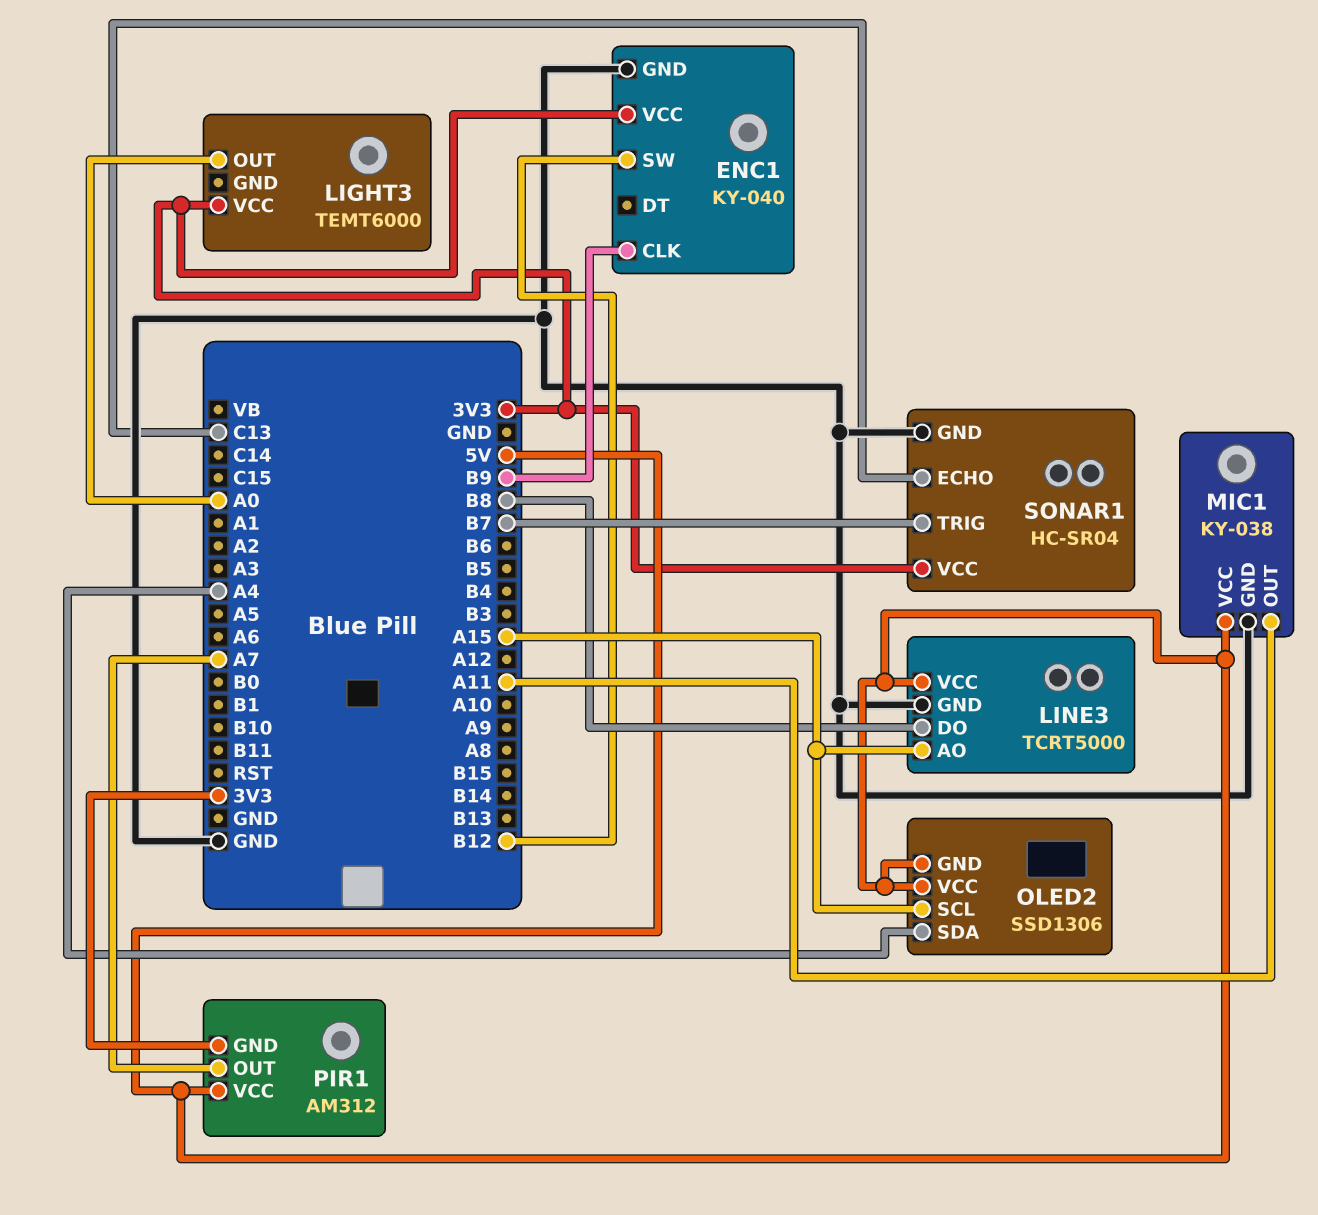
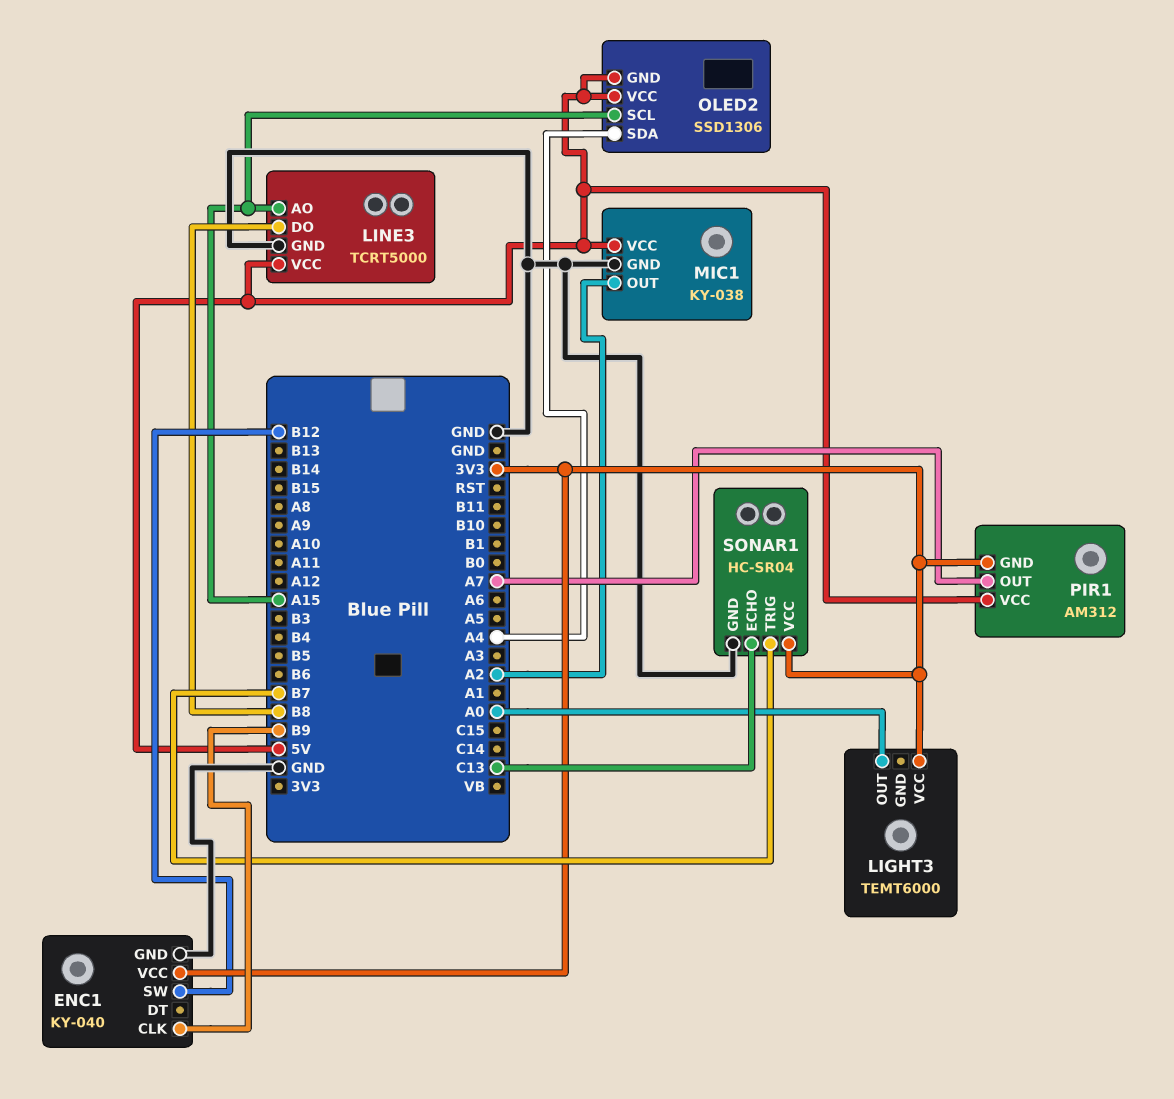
MIC1 pin OUT: A11 -> A2

